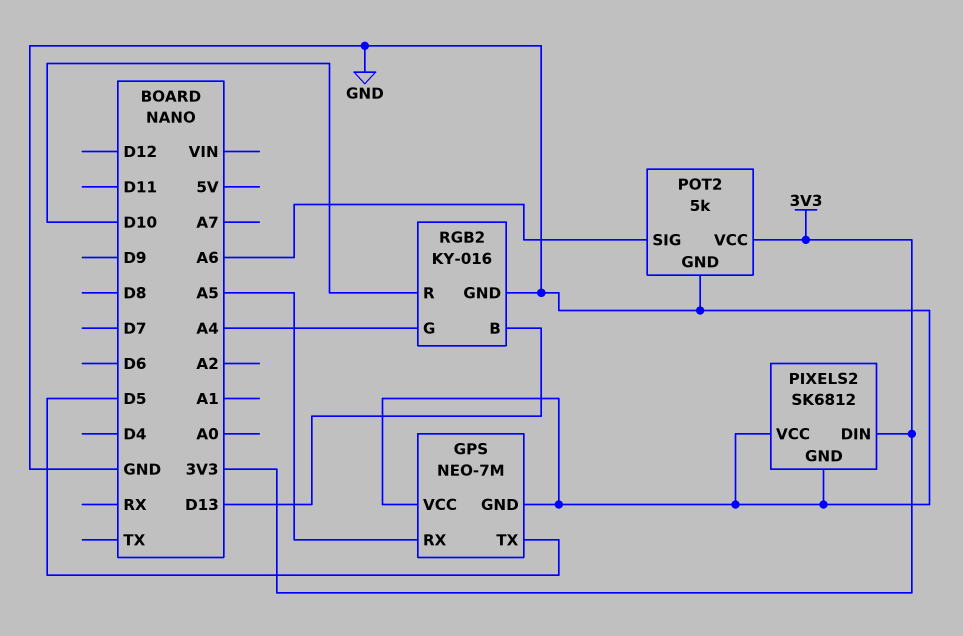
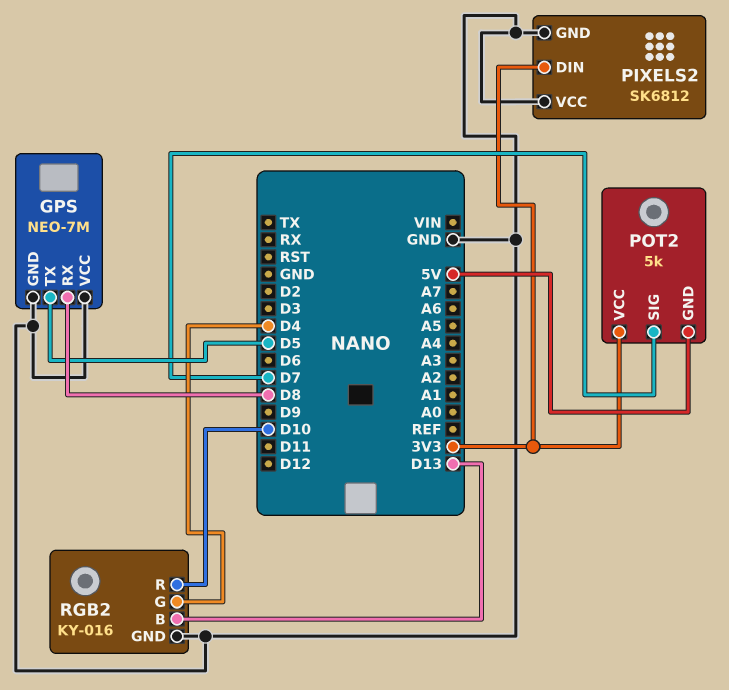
GPS pin RX: A5 -> D8
POT2 pin GND: GND -> 5V
POT2 pin SIG: A6 -> D7
RGB2 pin G: A4 -> D4

